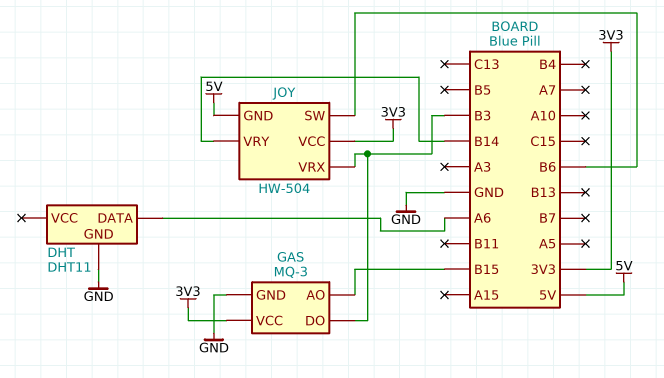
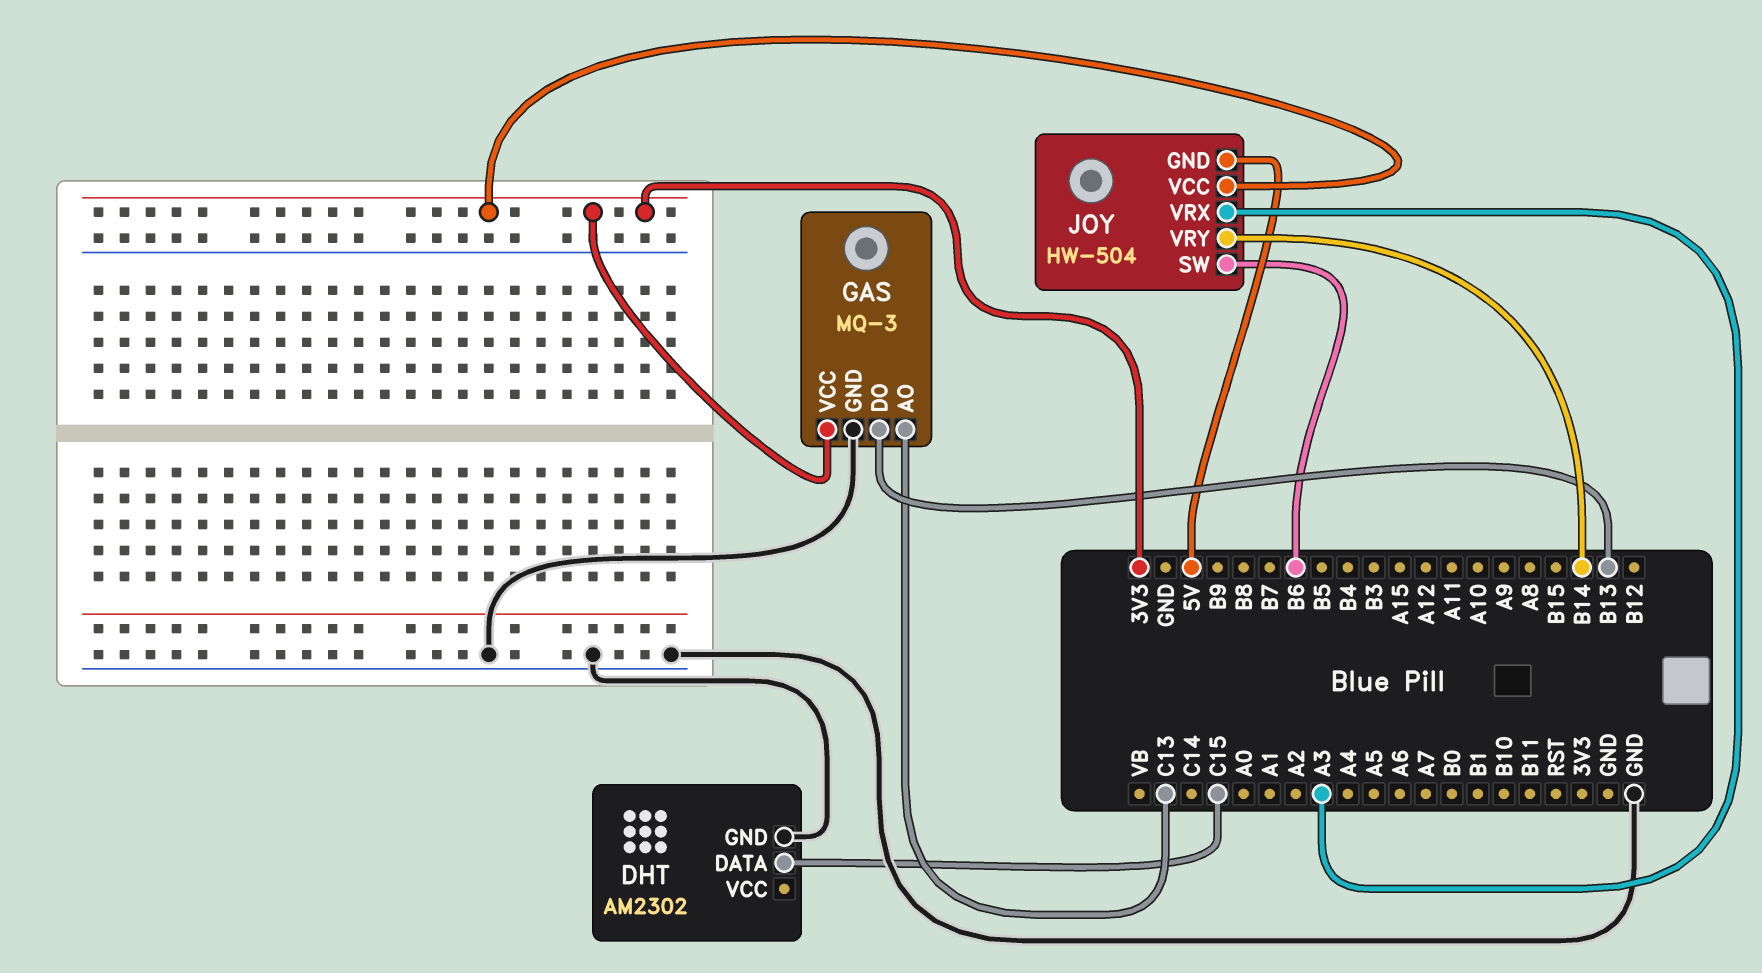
DHT: DHT11 -> AM2302
DHT pin DATA: A6 -> C15
GAS pin AO: B15 -> C13
GAS pin DO: B3 -> B13
JOY pin VRX: B3 -> A3

